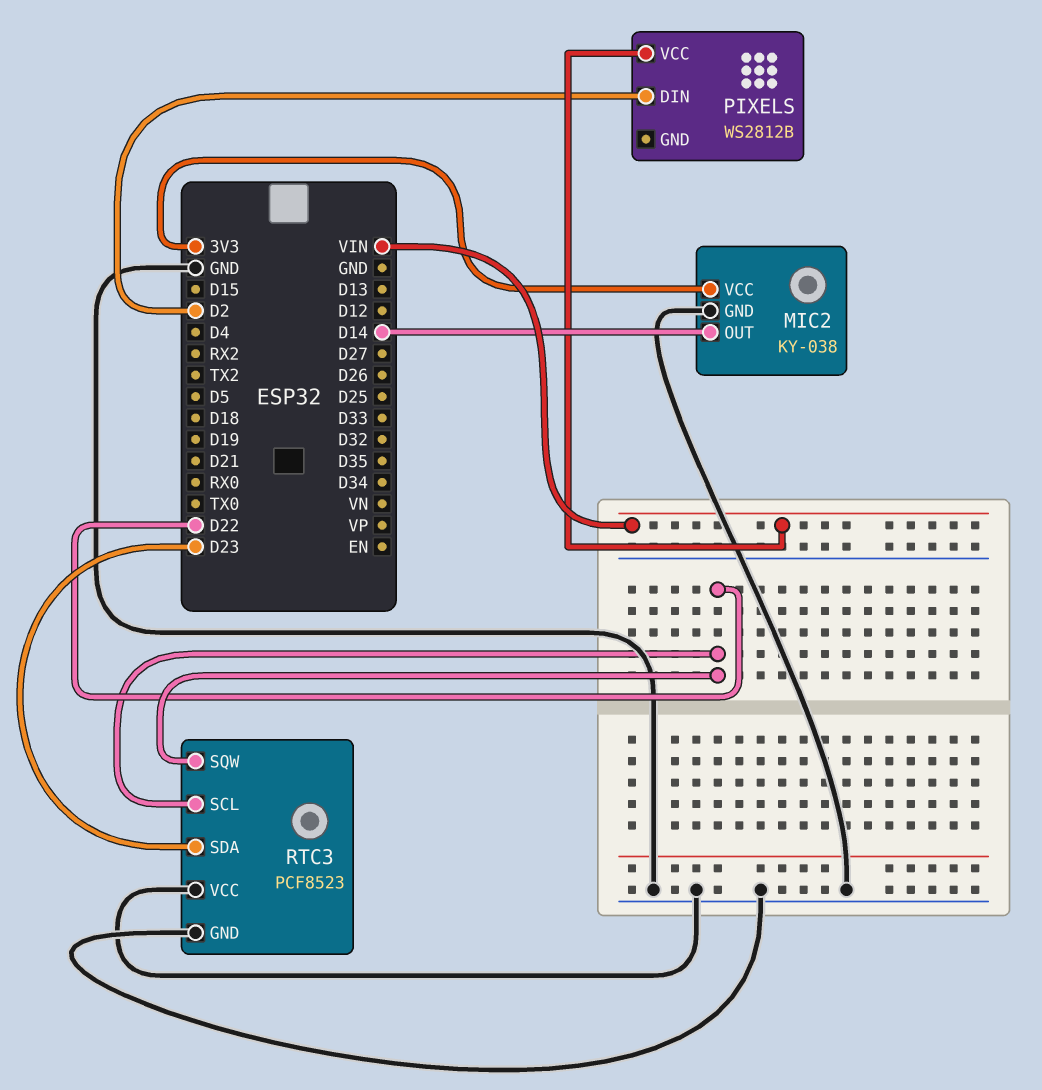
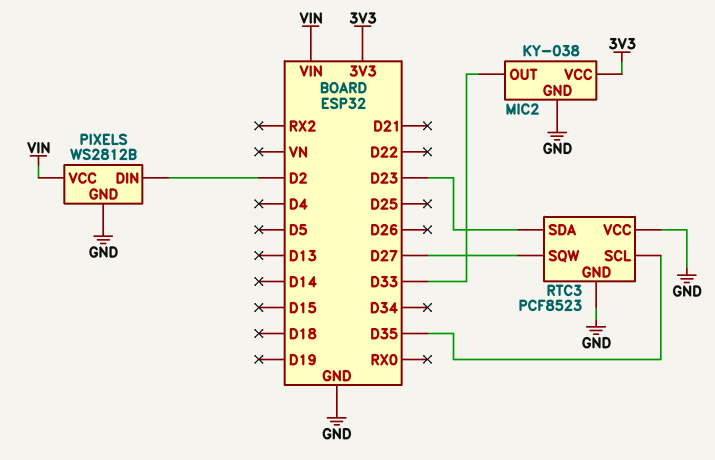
MIC2 pin OUT: D14 -> D33
PIXELS pin GND: none -> GND
RTC3 pin SCL: D22 -> D35
RTC3 pin SQW: D22 -> D27

